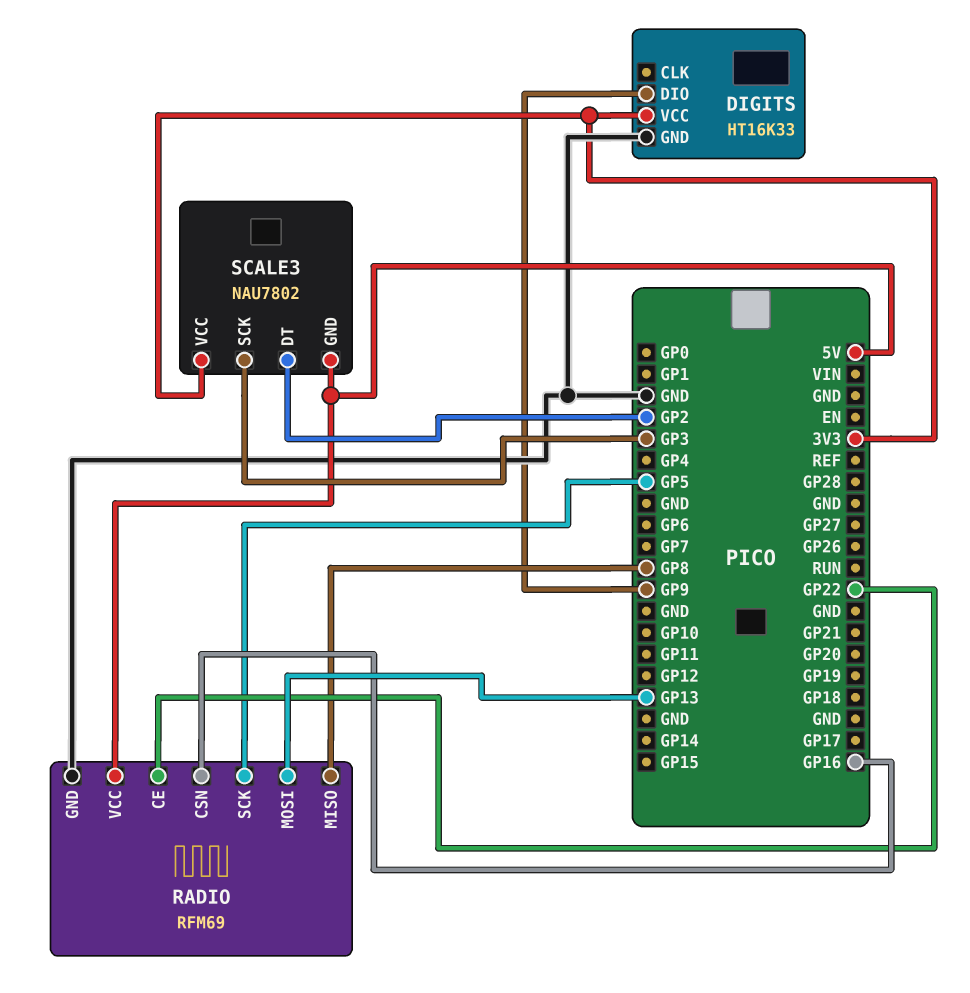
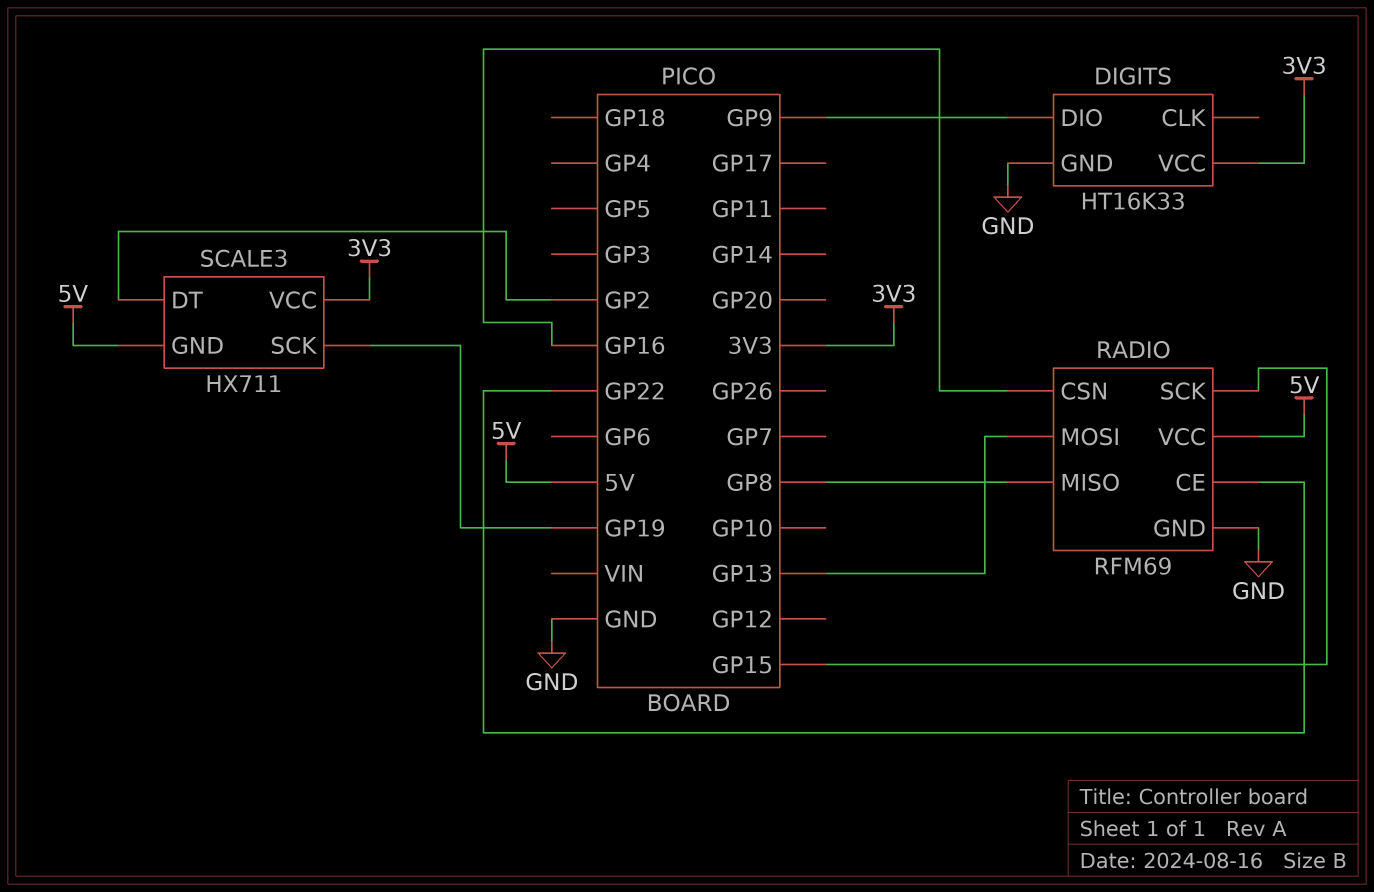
RADIO pin SCK: GP5 -> GP15
SCALE3: NAU7802 -> HX711
SCALE3 pin SCK: GP3 -> GP19

